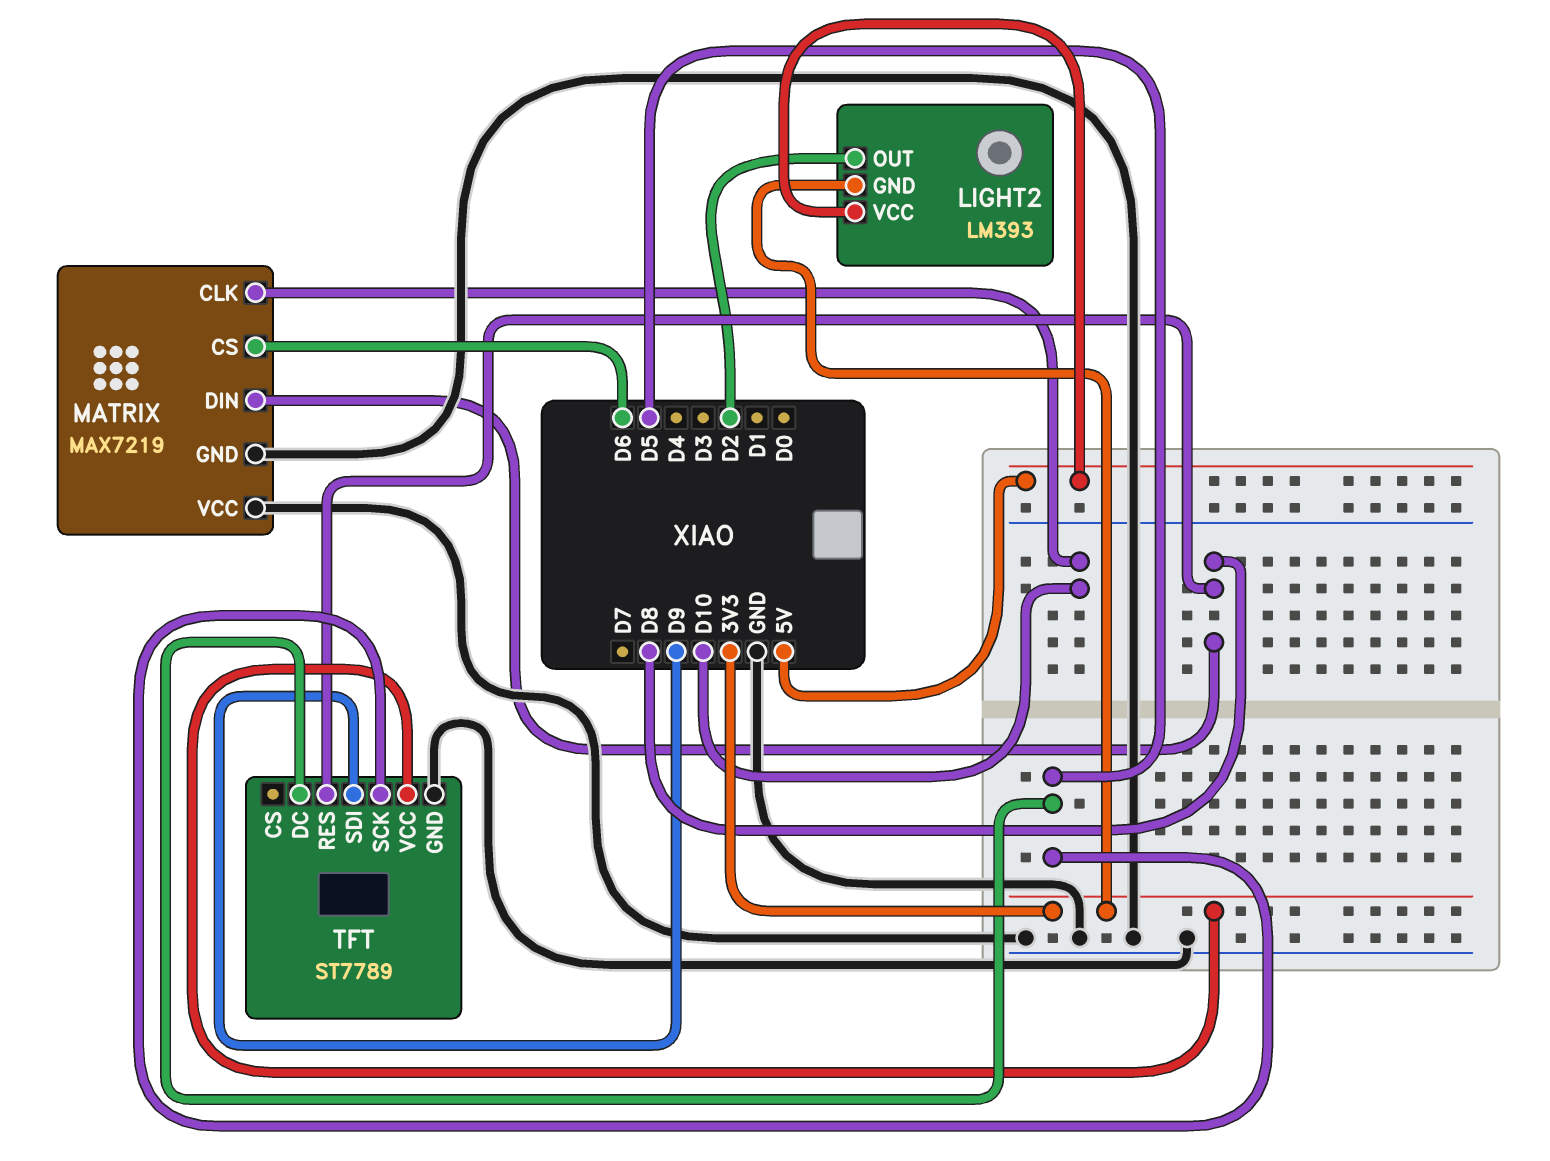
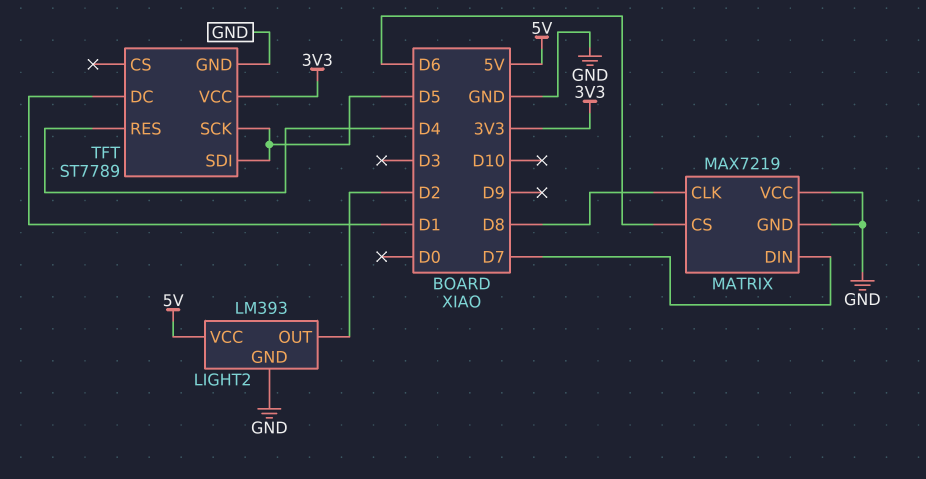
LIGHT2 pin GND: 3V3 -> GND
MATRIX pin CLK: D10 -> D8
MATRIX pin DIN: D8 -> D7
TFT pin DC: D5 -> D1
TFT pin RES: D8 -> D4
TFT pin SDI: D9 -> D5

